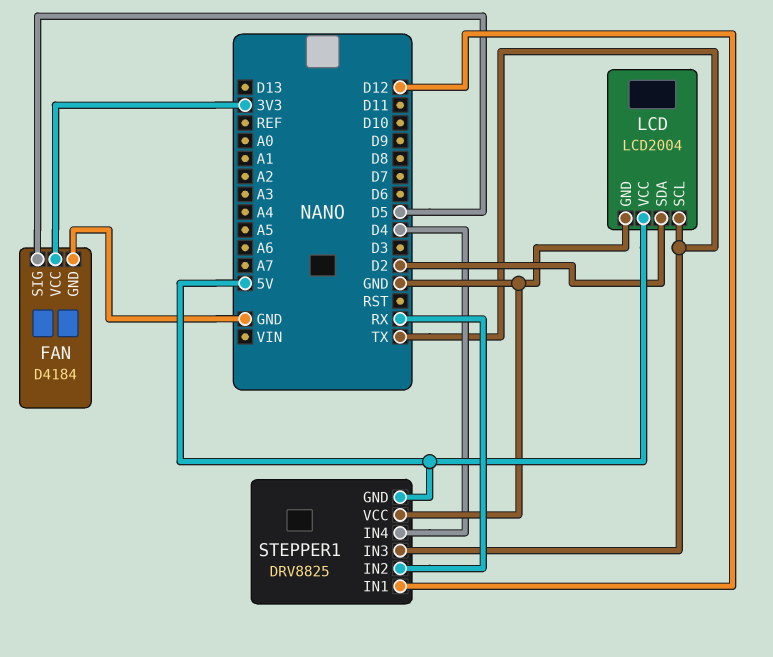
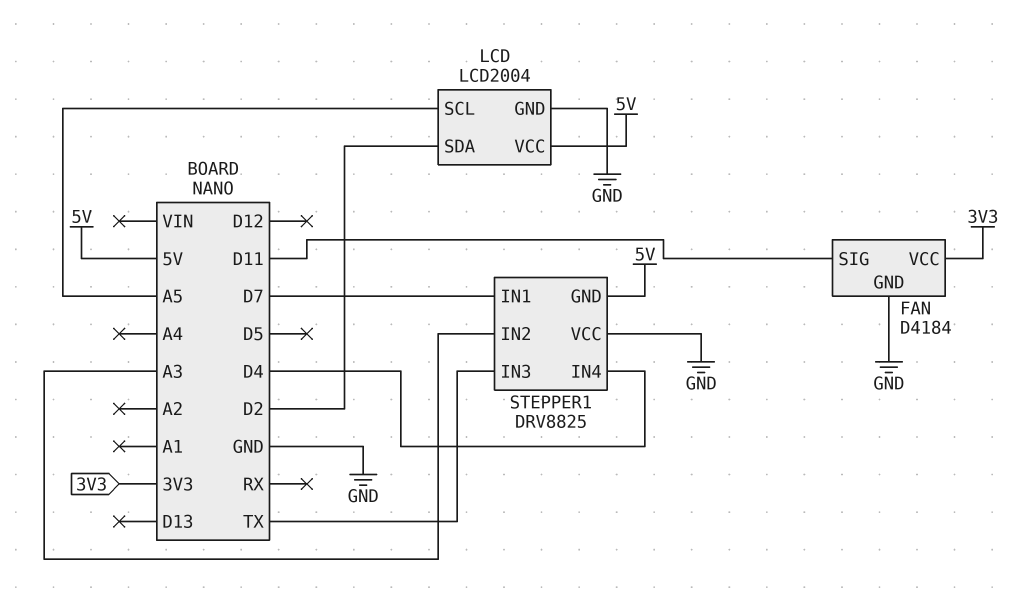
FAN pin SIG: D5 -> D11
LCD pin SCL: TX -> A5
STEPPER1 pin IN1: D12 -> D7
STEPPER1 pin IN2: RX -> A3

